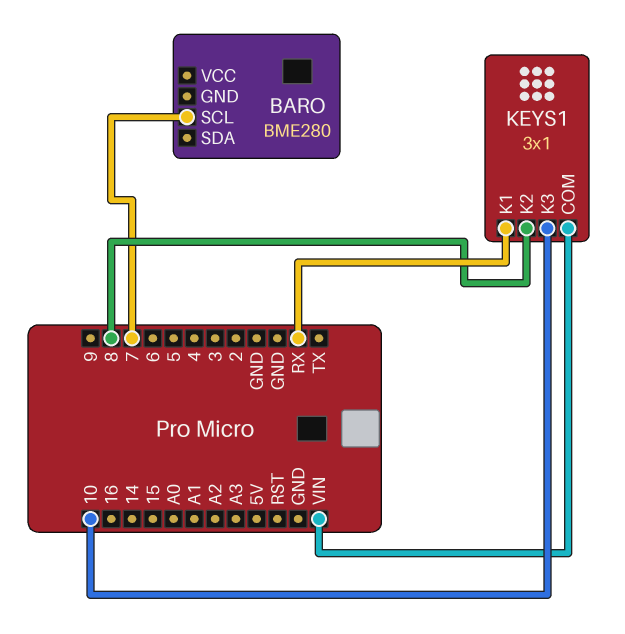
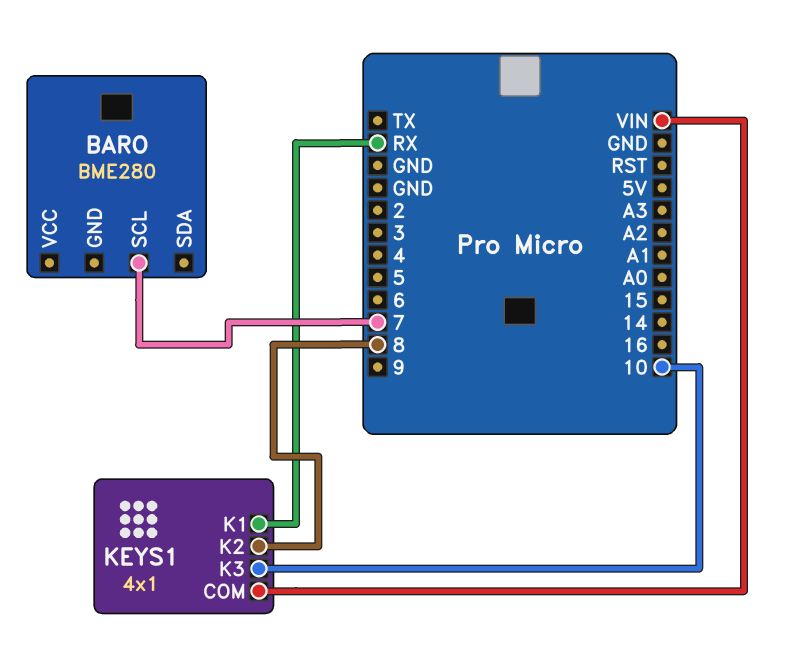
KEYS1: 3x1 -> 4x1

